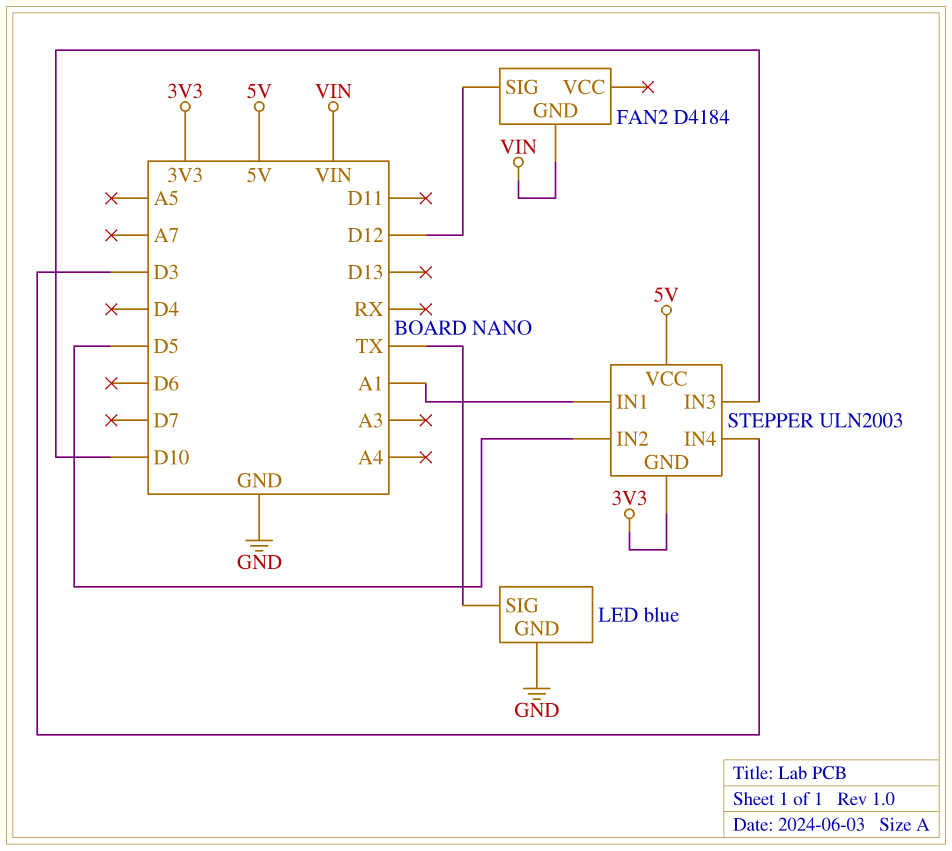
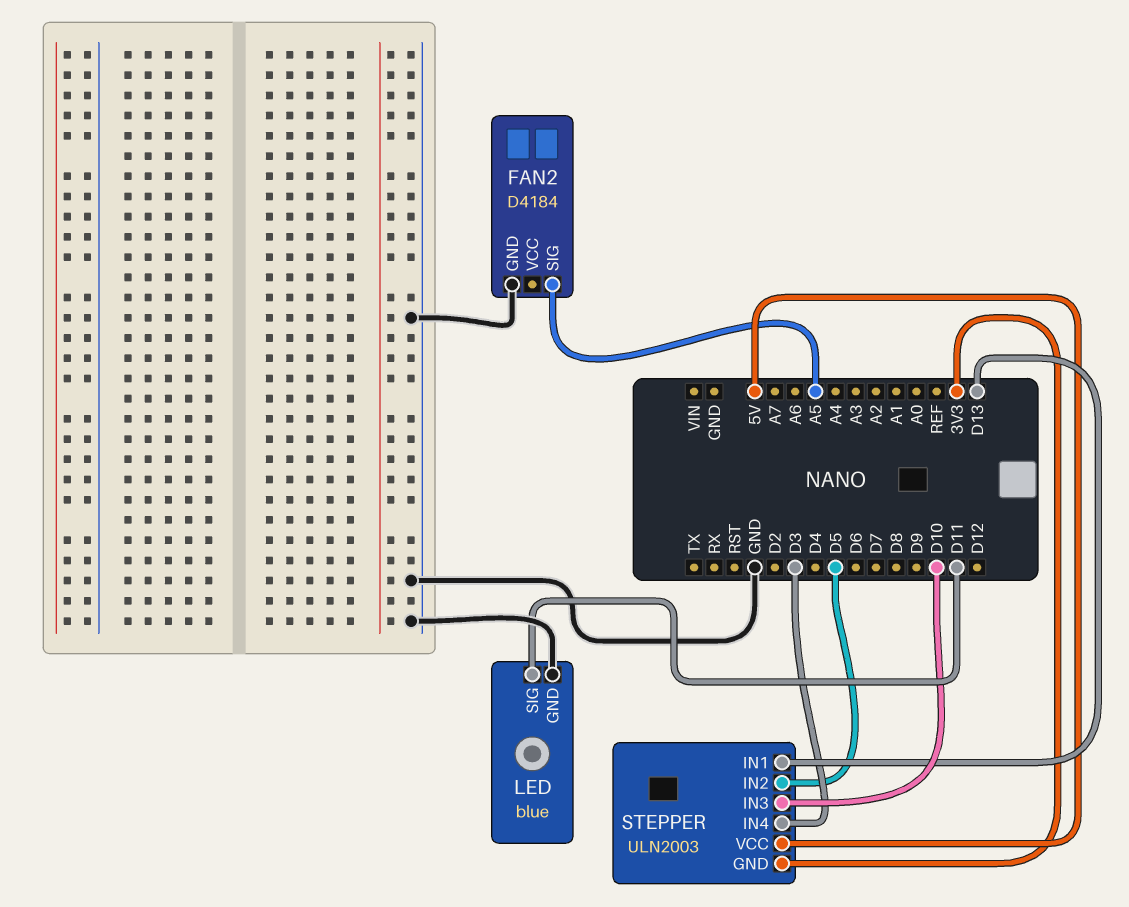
FAN2 pin GND: VIN -> GND
FAN2 pin SIG: D12 -> A5
LED pin SIG: TX -> D11
STEPPER pin IN1: A1 -> D13

